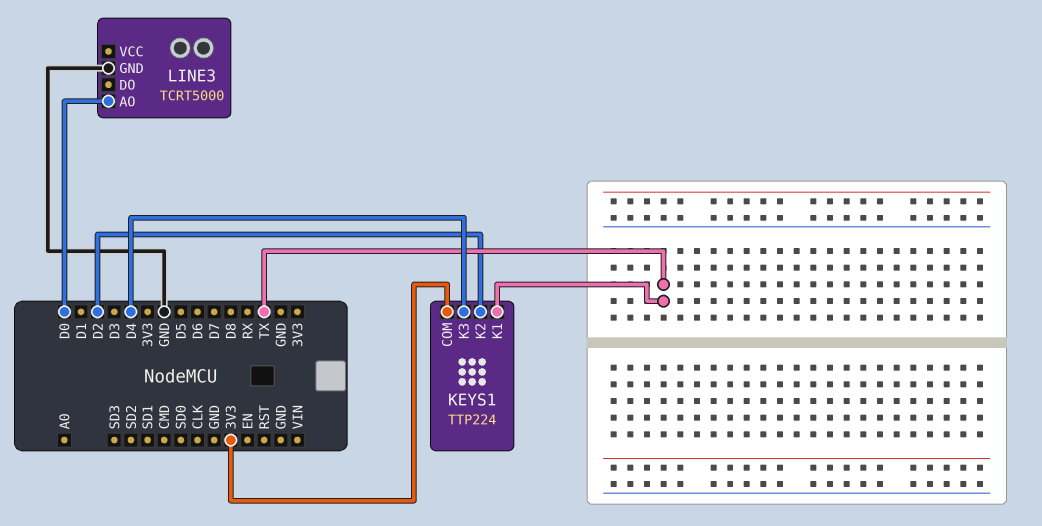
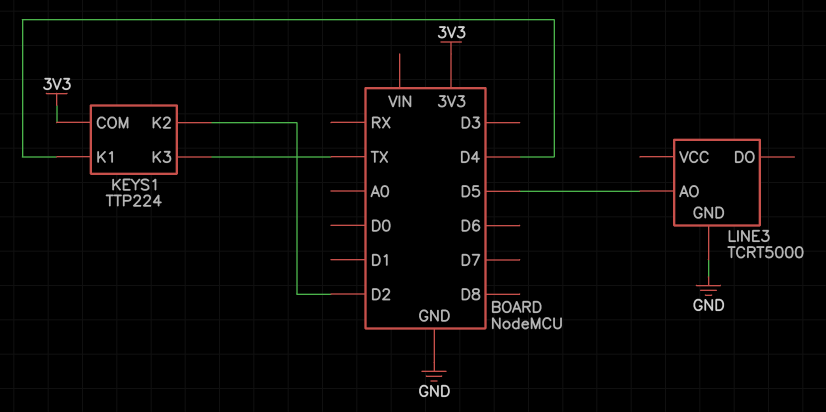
KEYS1 pin K1: TX -> D4
KEYS1 pin K3: D4 -> TX
LINE3 pin AO: D0 -> D5

